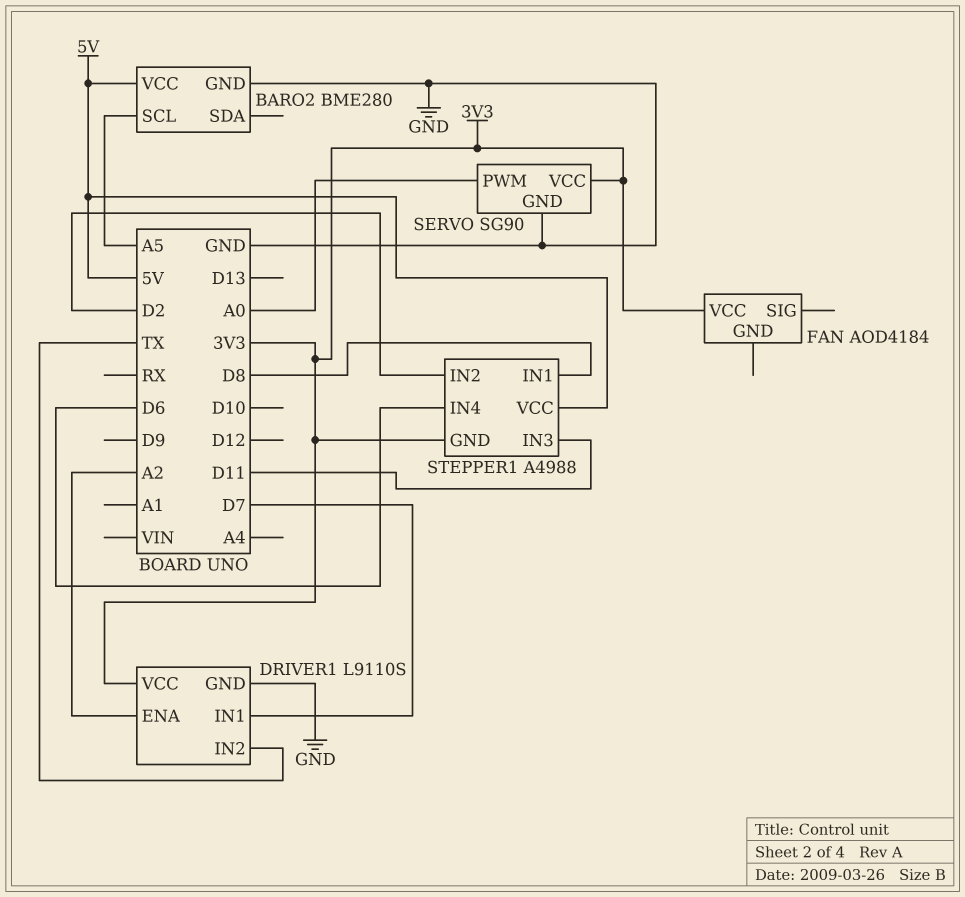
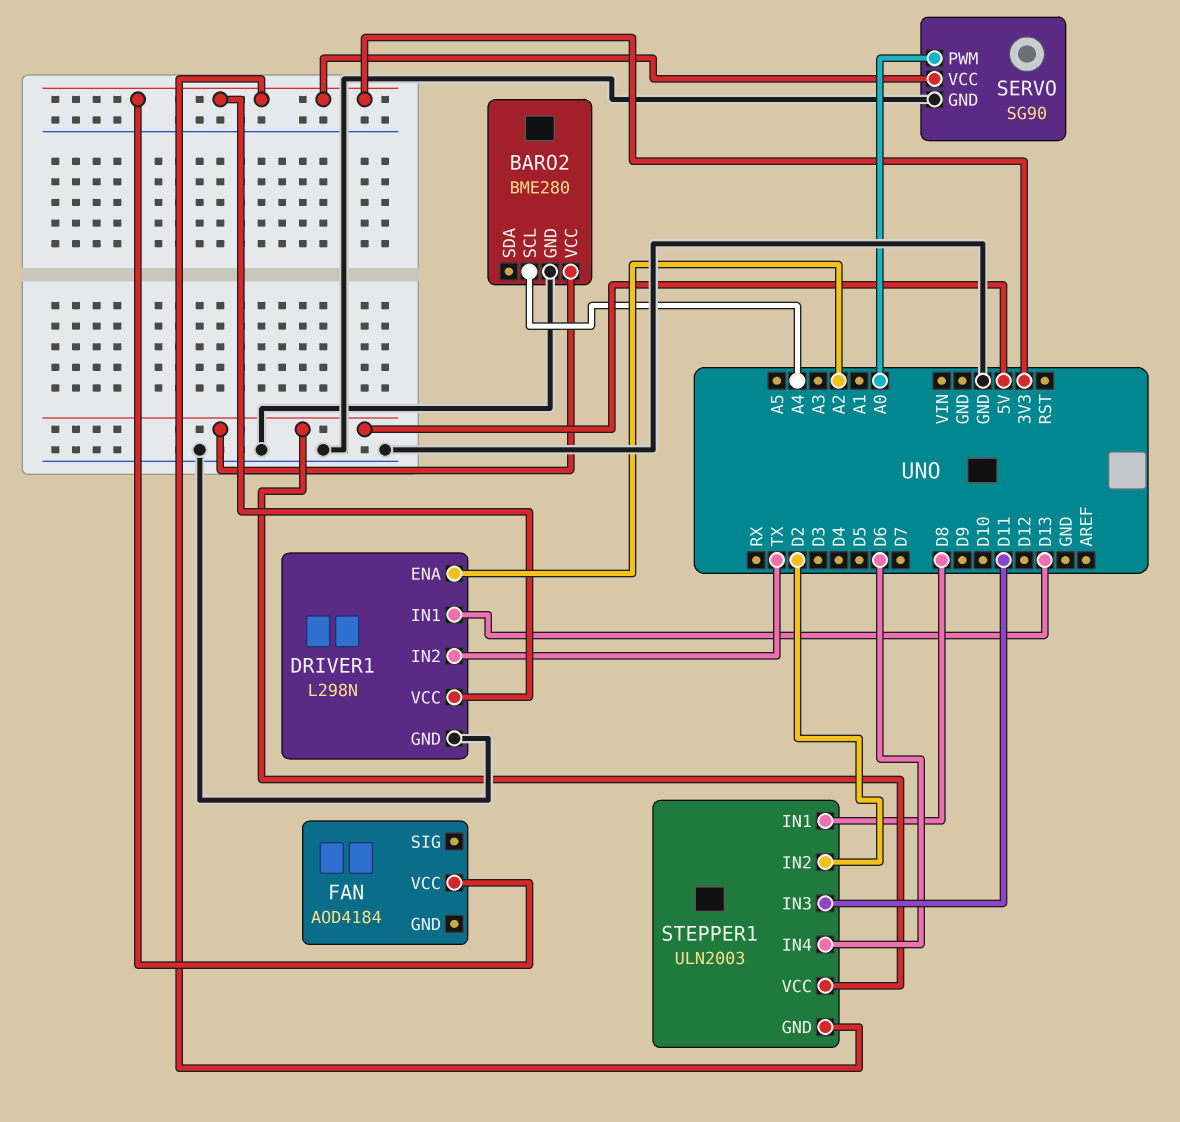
BARO2 pin SCL: A5 -> A4
DRIVER1: L9110S -> L298N
DRIVER1 pin IN1: D7 -> D13
STEPPER1: A4988 -> ULN2003

